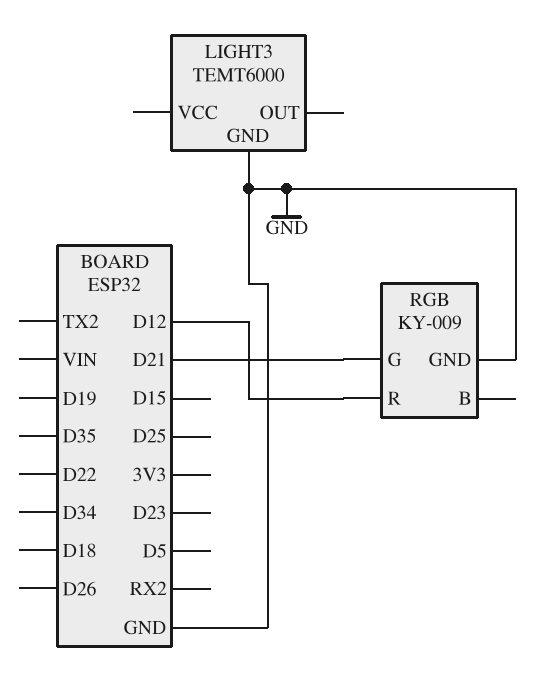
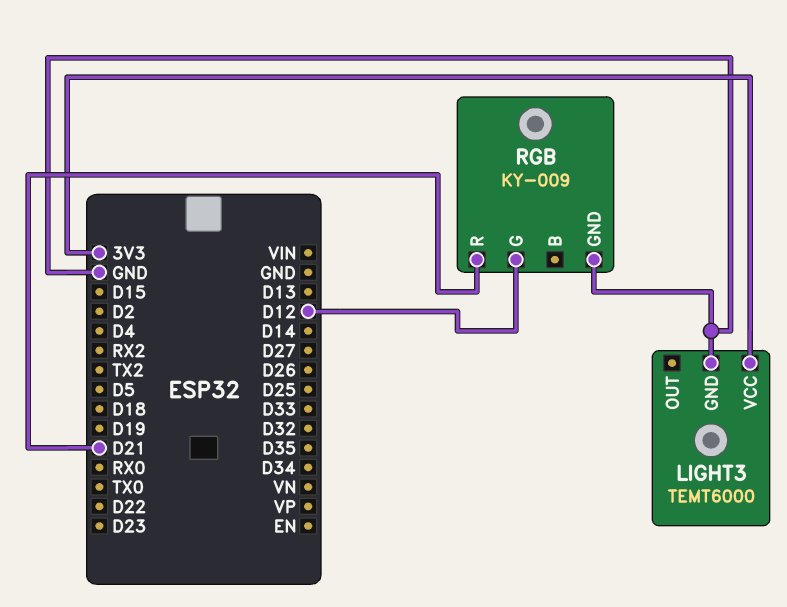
LIGHT3 pin VCC: none -> 3V3
RGB pin G: D21 -> D12
RGB pin R: D12 -> D21

